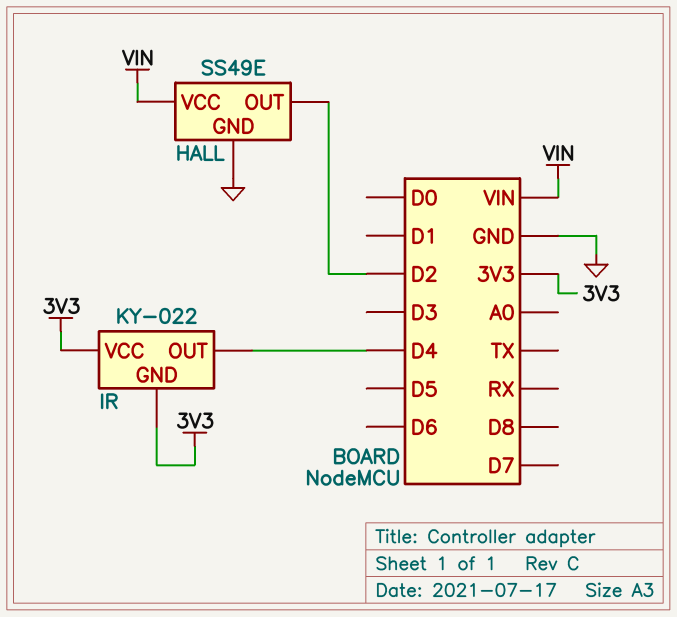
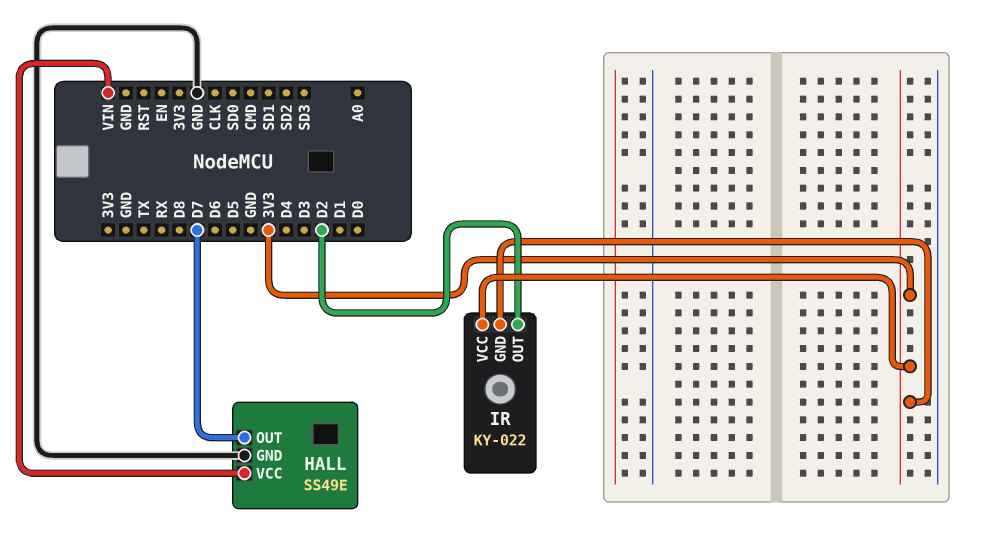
HALL pin OUT: D2 -> D7
IR pin OUT: D4 -> D2

